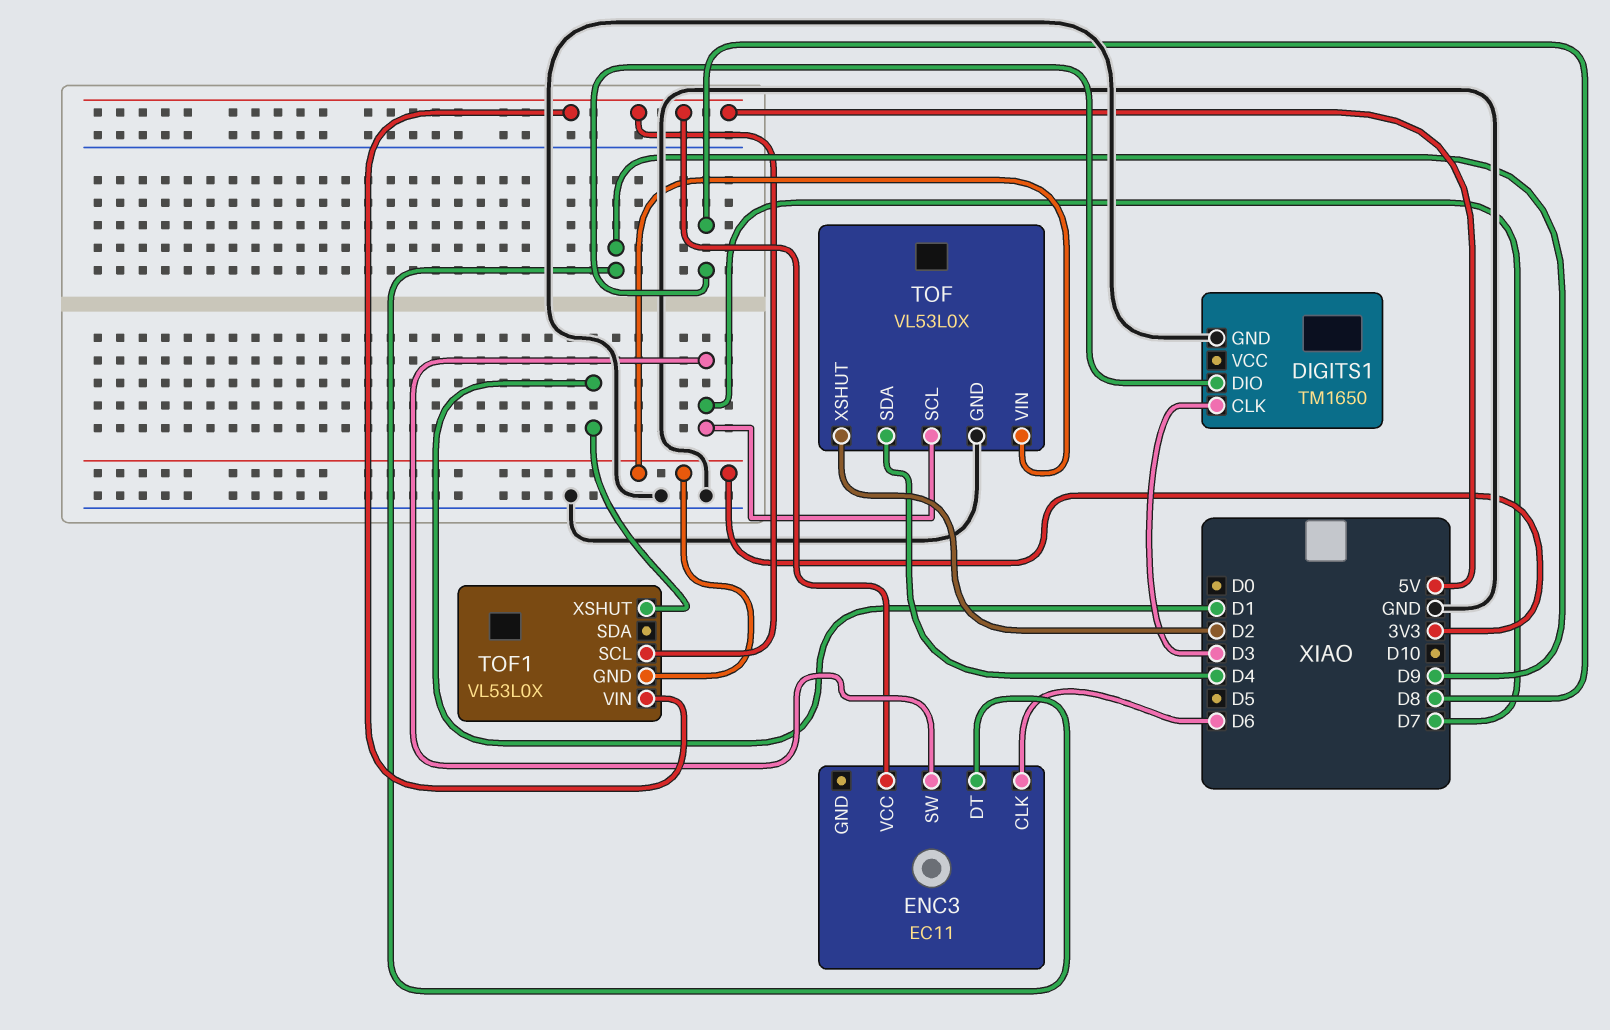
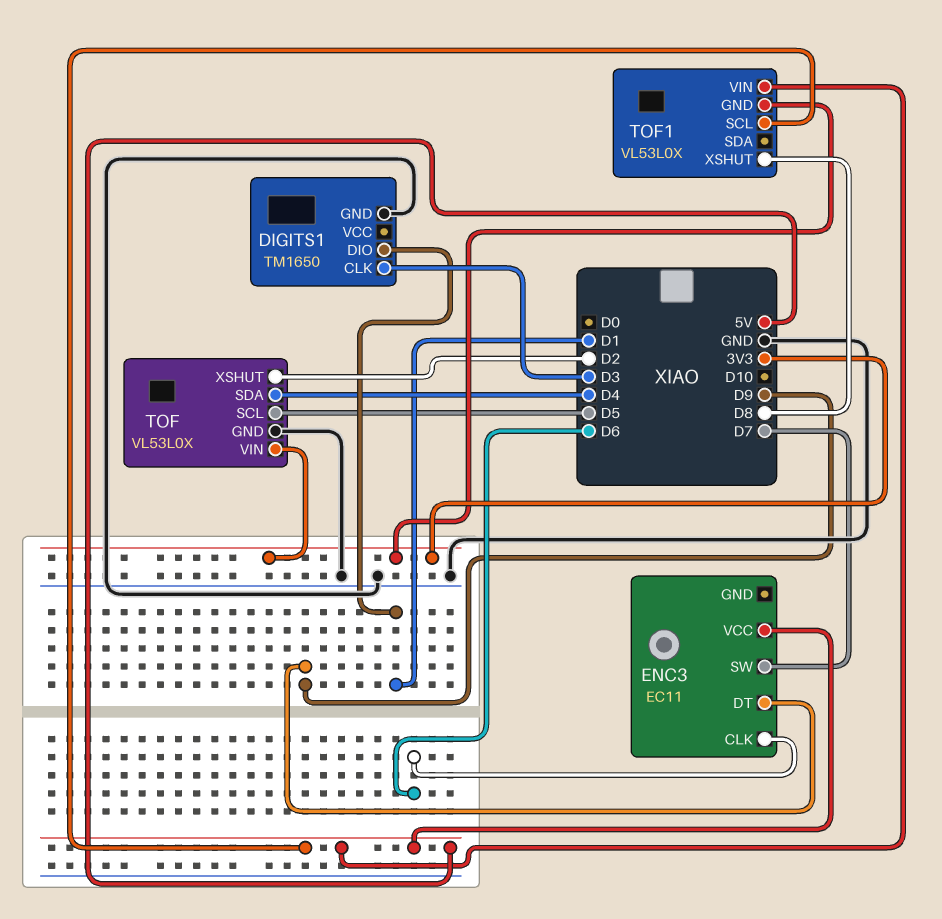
DIGITS1 pin DIO: D8 -> D1
TOF pin SCL: D7 -> D5
TOF1 pin XSHUT: D1 -> D8

